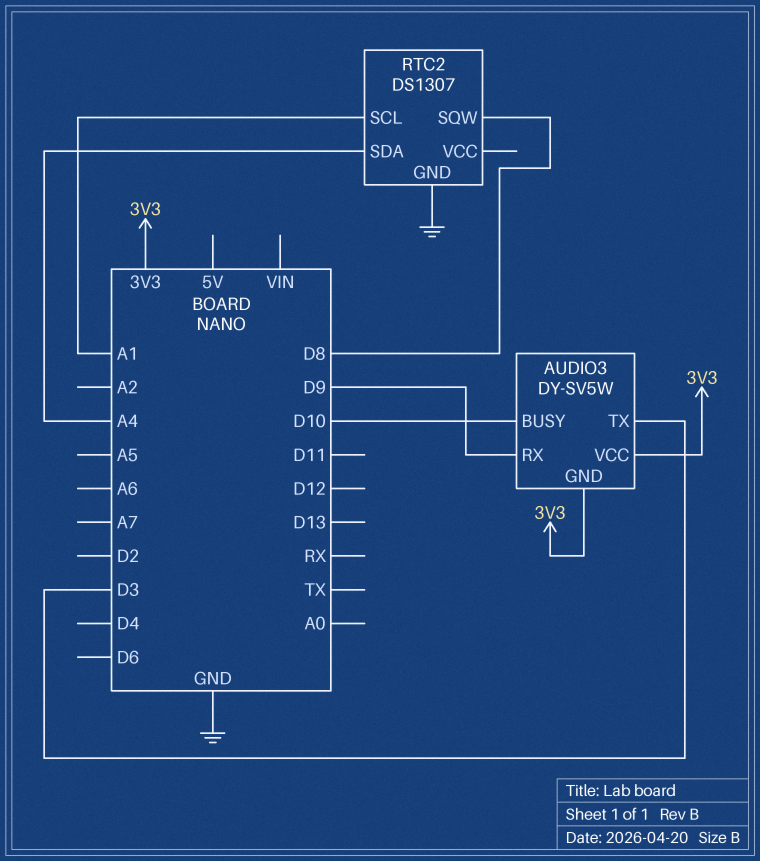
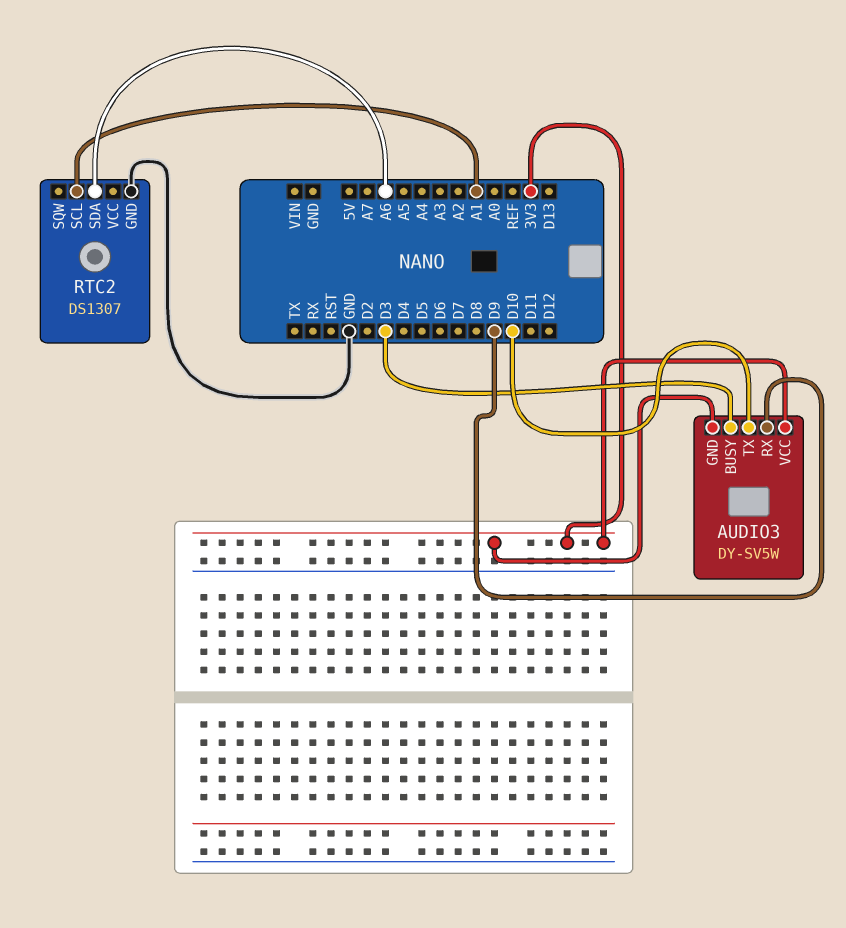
AUDIO3 pin BUSY: D10 -> D3
AUDIO3 pin TX: D3 -> D10
RTC2 pin SDA: A4 -> A6
RTC2 pin SQW: D8 -> none

